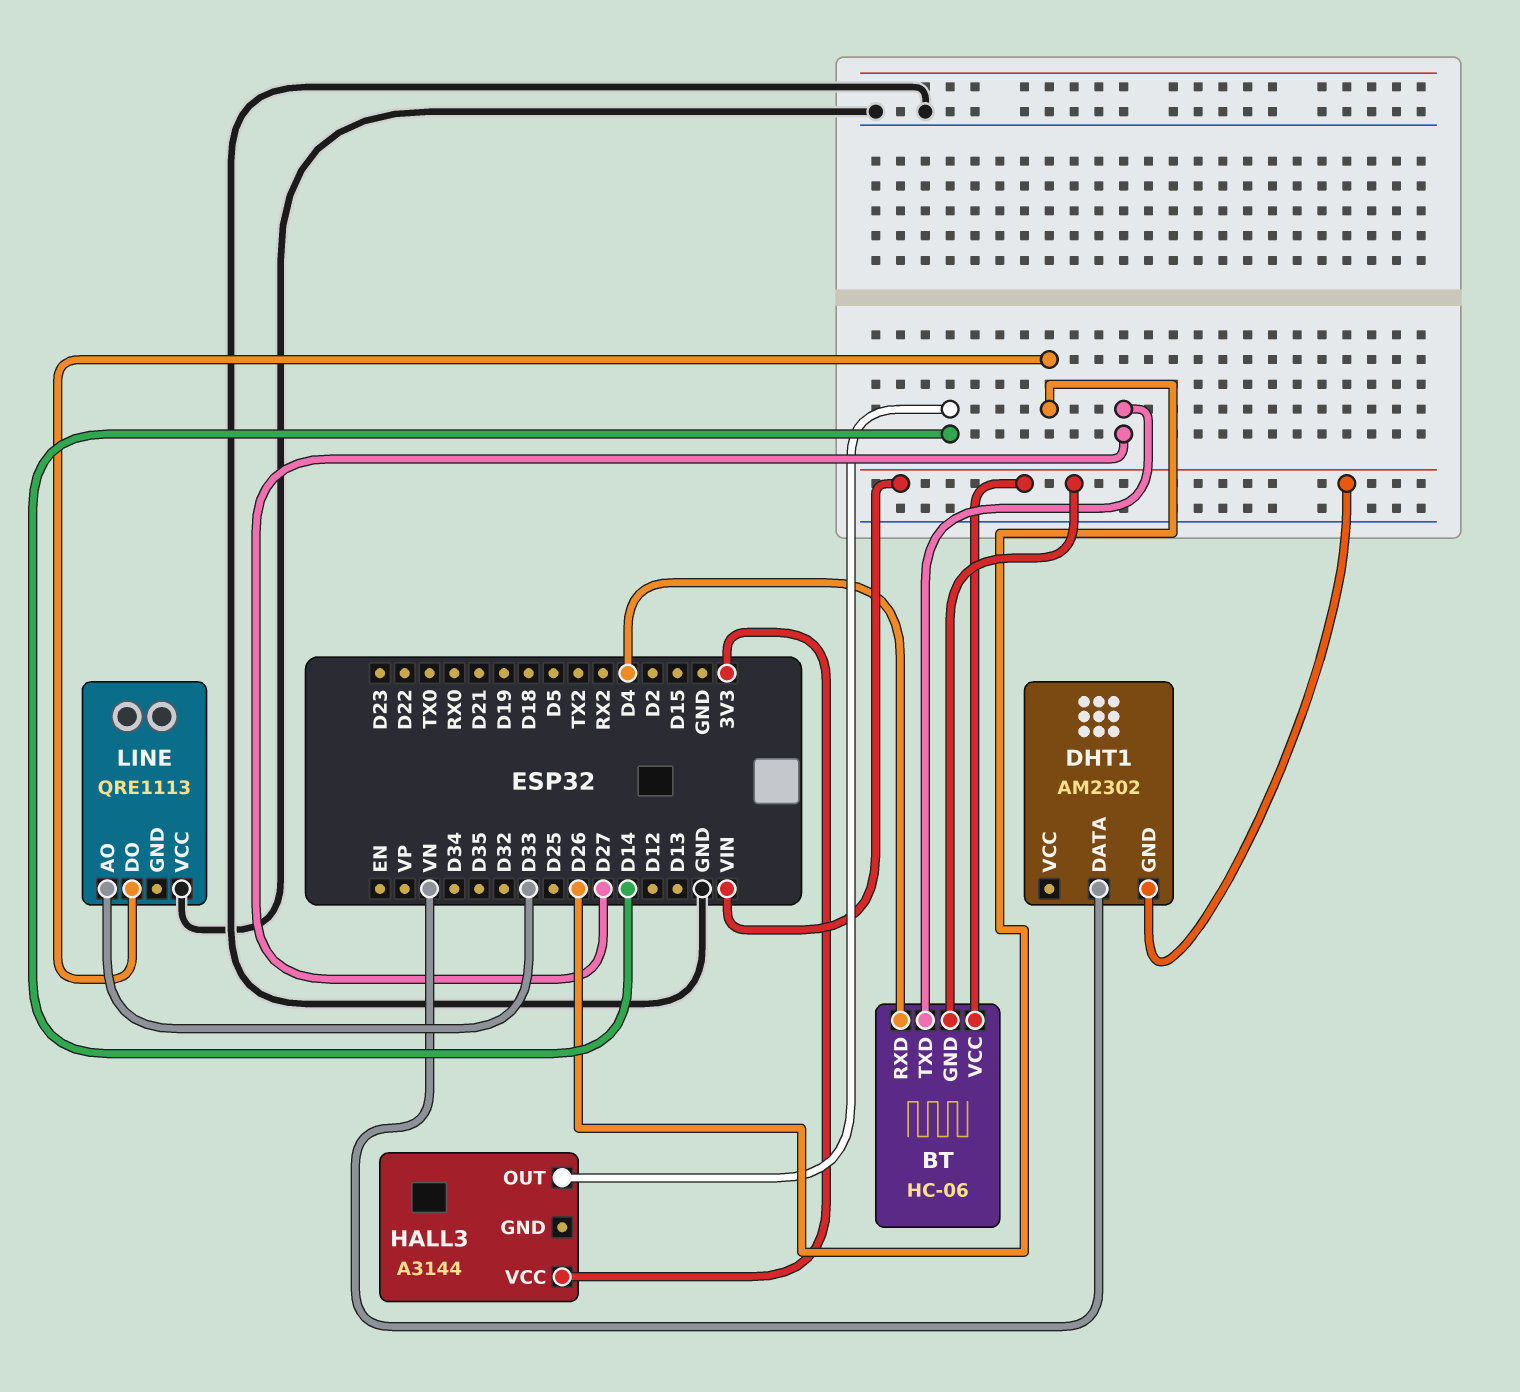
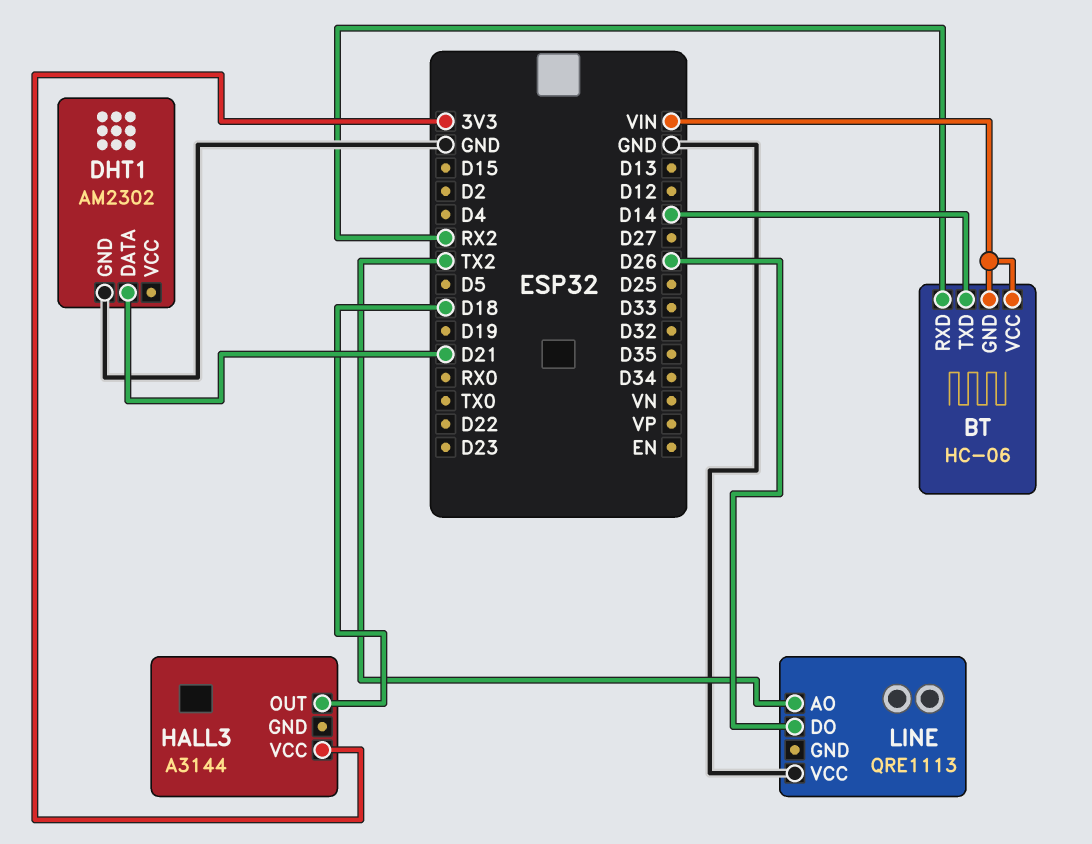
BT pin RXD: D4 -> RX2
BT pin TXD: D27 -> D14
DHT1 pin DATA: VN -> D21
DHT1 pin GND: VIN -> GND
HALL3 pin OUT: D14 -> D18
LINE pin AO: D33 -> TX2

